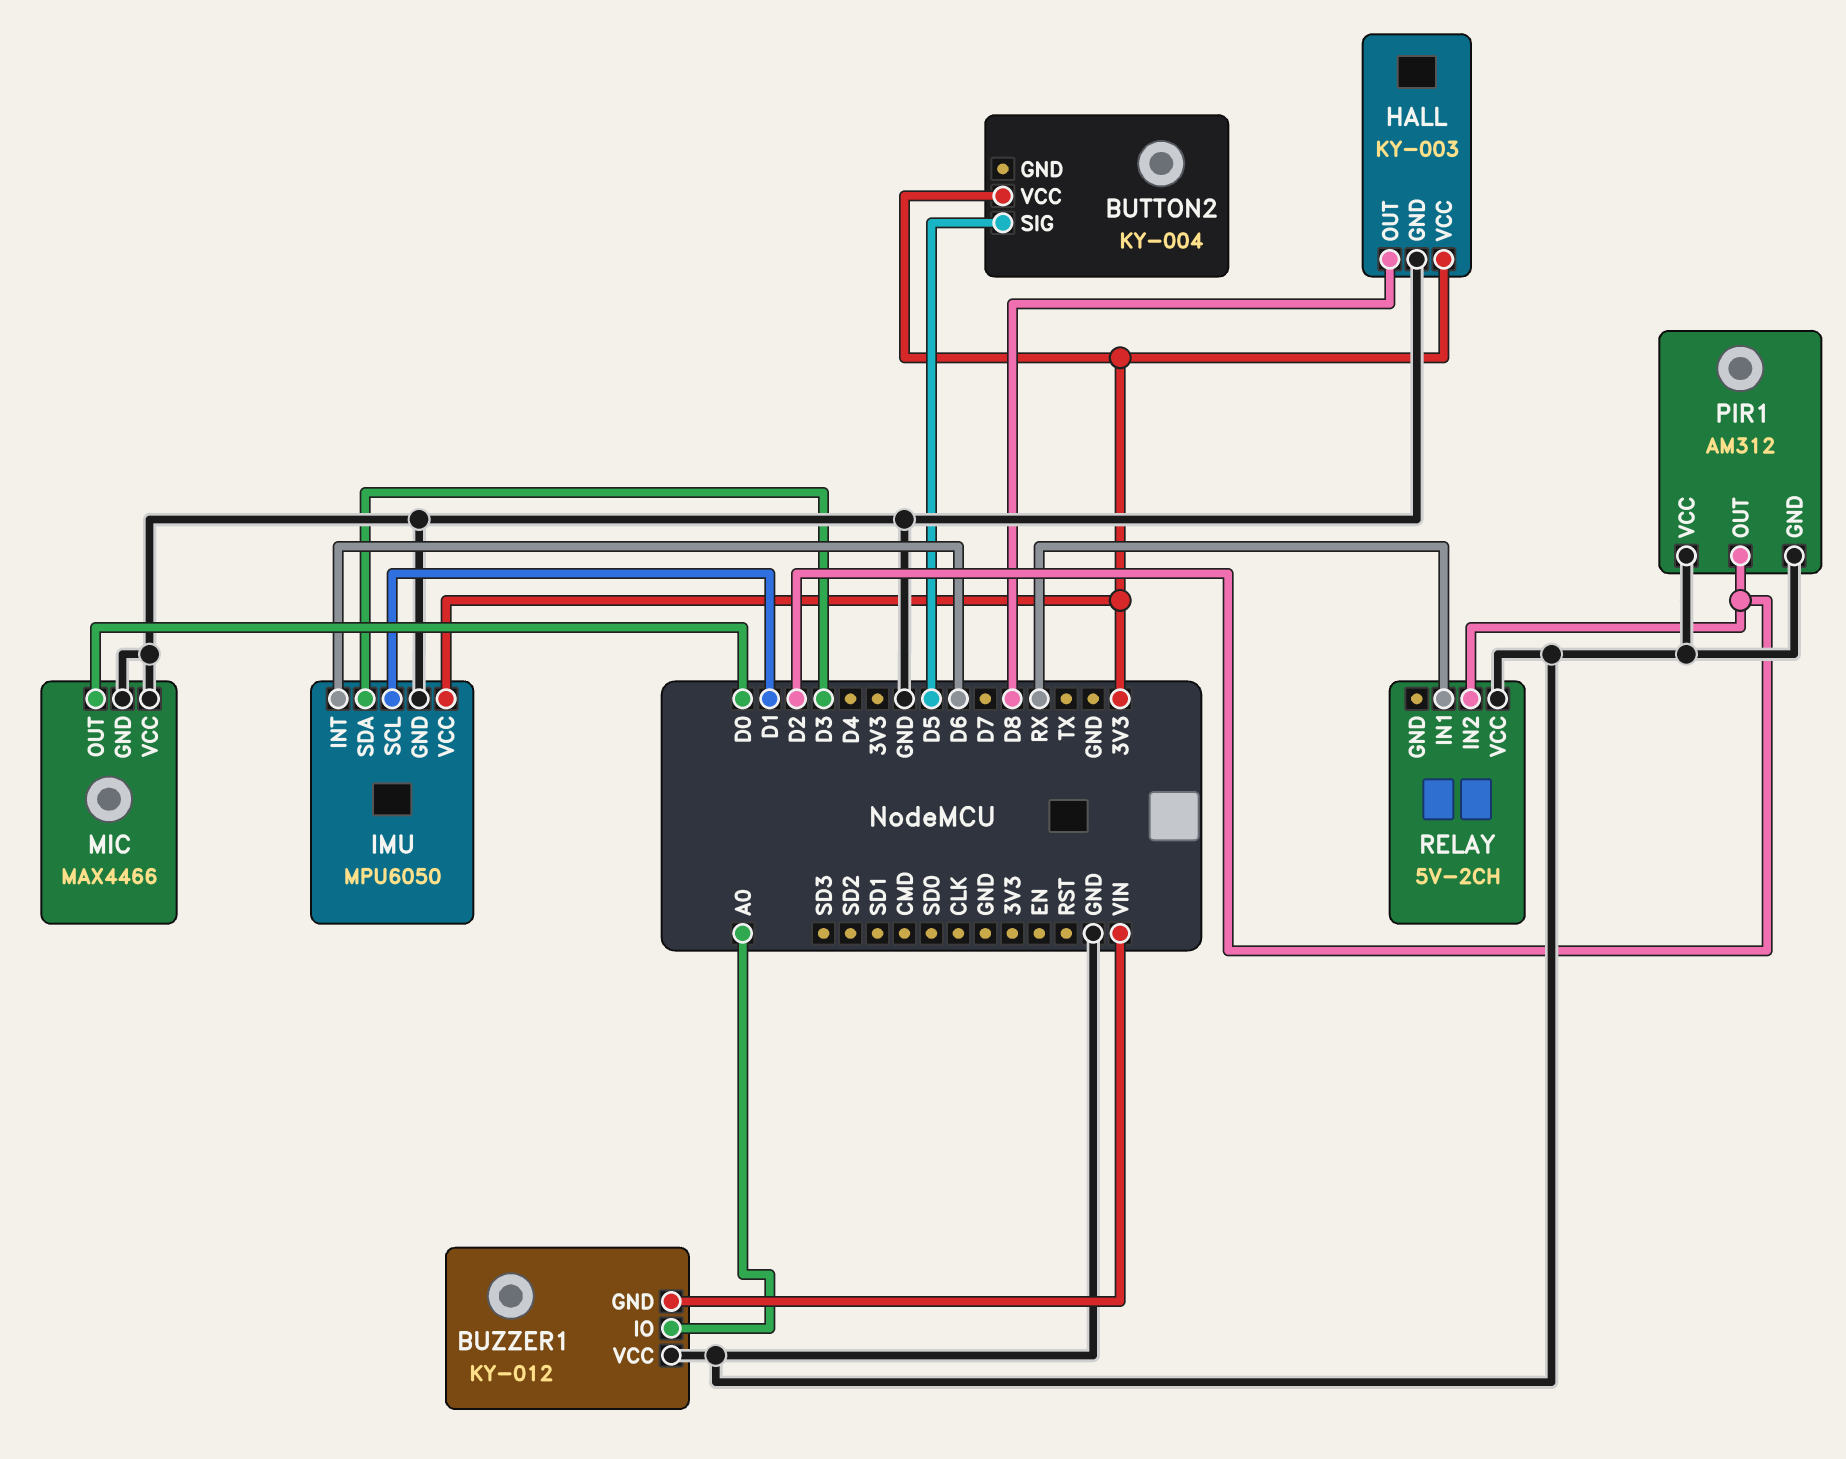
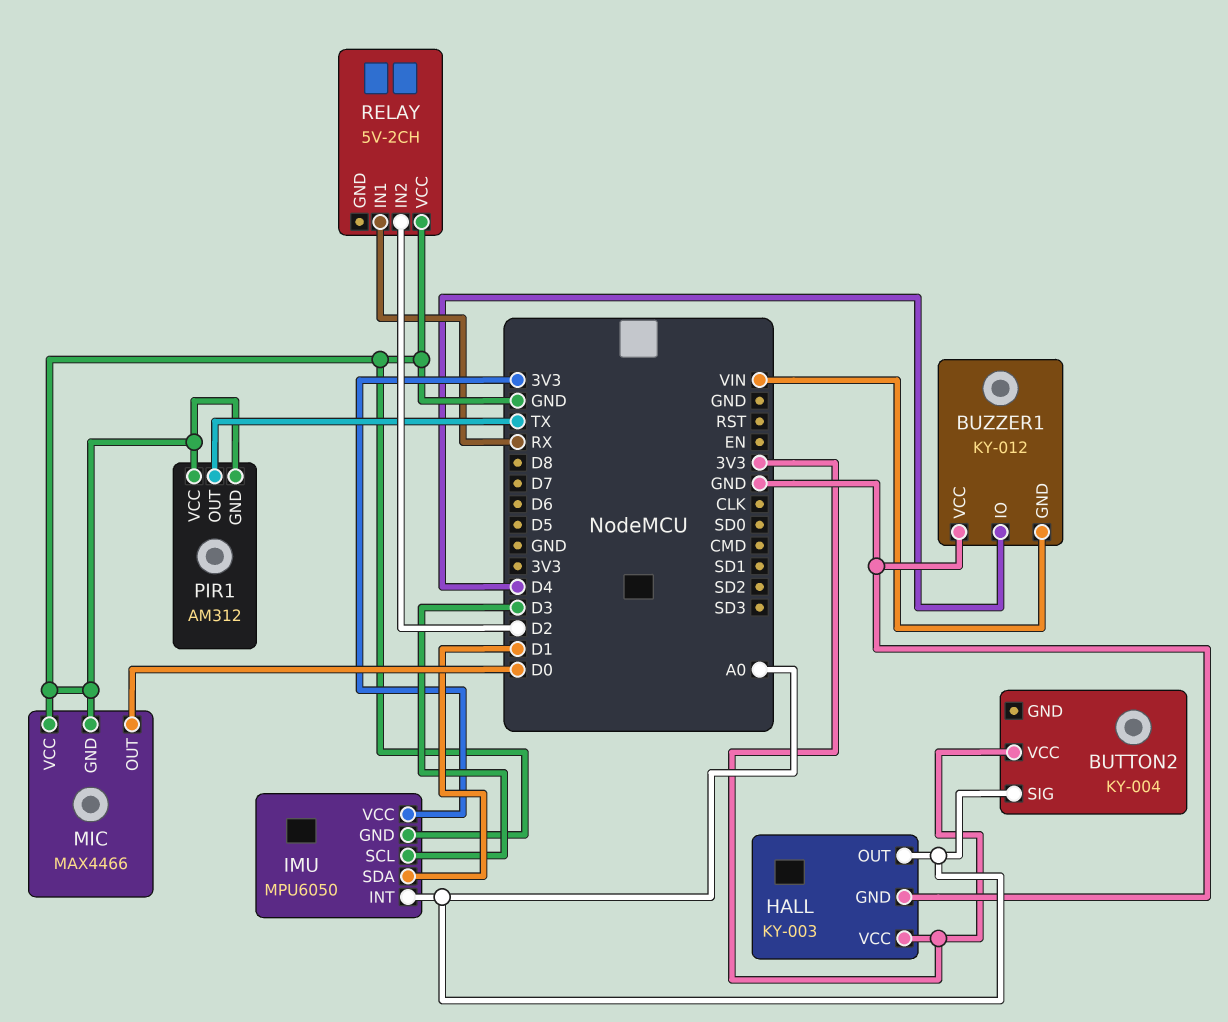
BUTTON2 pin SIG: D5 -> A0
BUZZER1 pin IO: A0 -> D4
HALL pin OUT: D8 -> A0
IMU pin INT: D6 -> A0
IMU pin SCL: D1 -> D3
IMU pin SDA: D3 -> D1
PIR1 pin OUT: D2 -> TX

